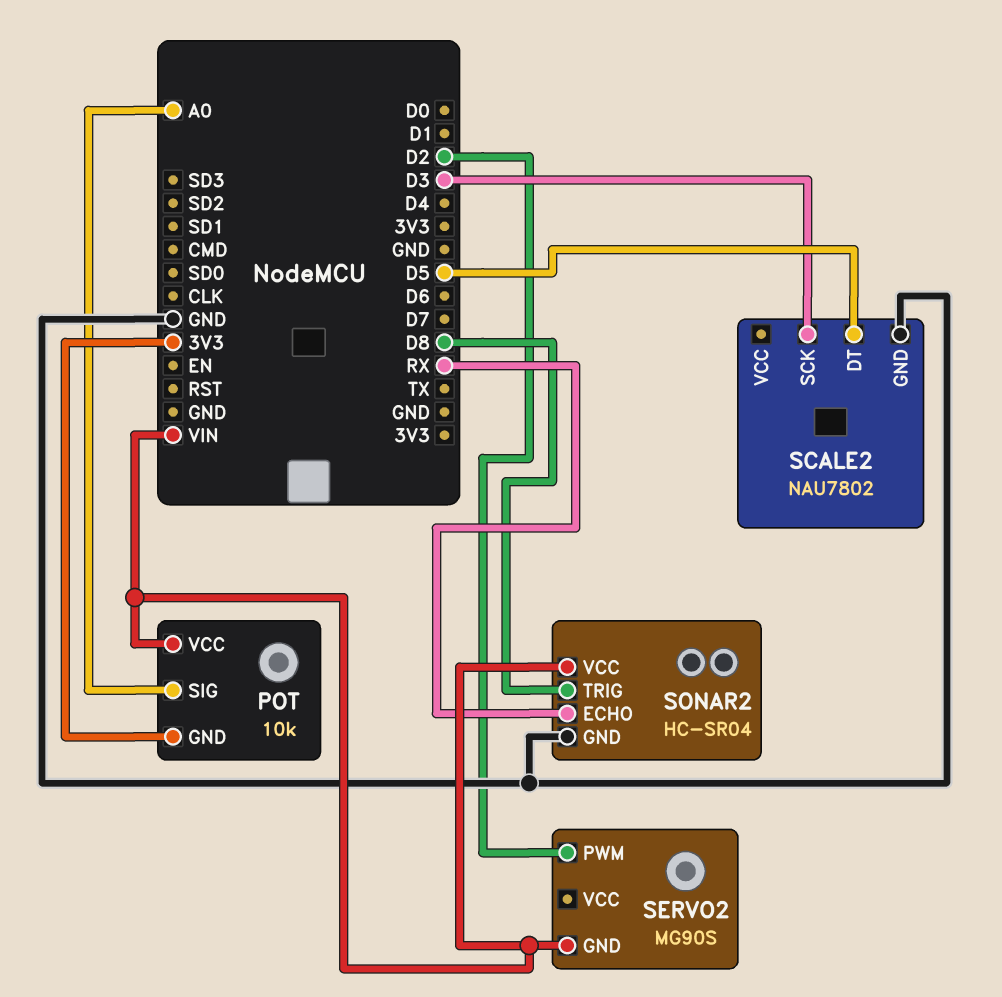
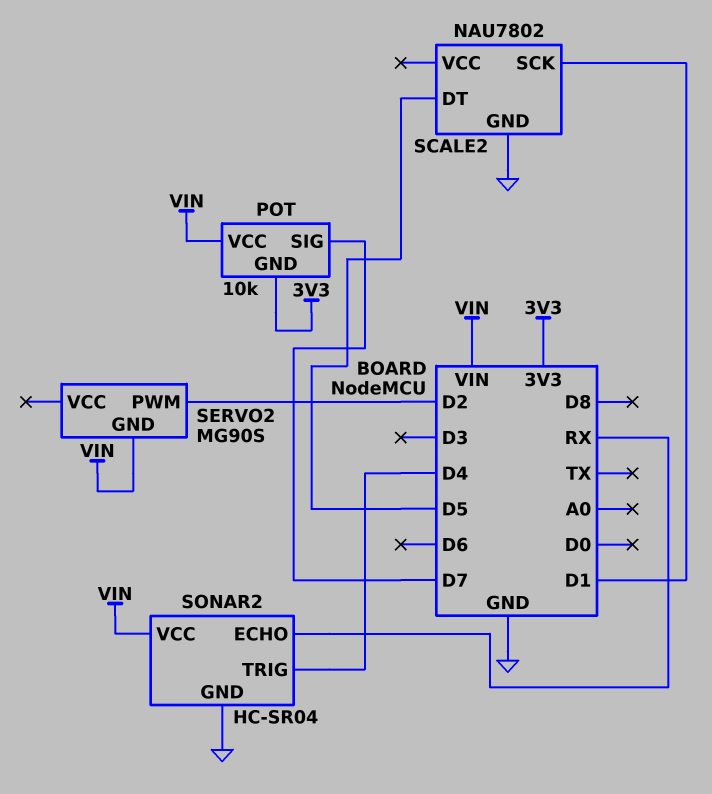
POT pin SIG: A0 -> D7
SCALE2 pin SCK: D3 -> D1
SONAR2 pin TRIG: D8 -> D4

